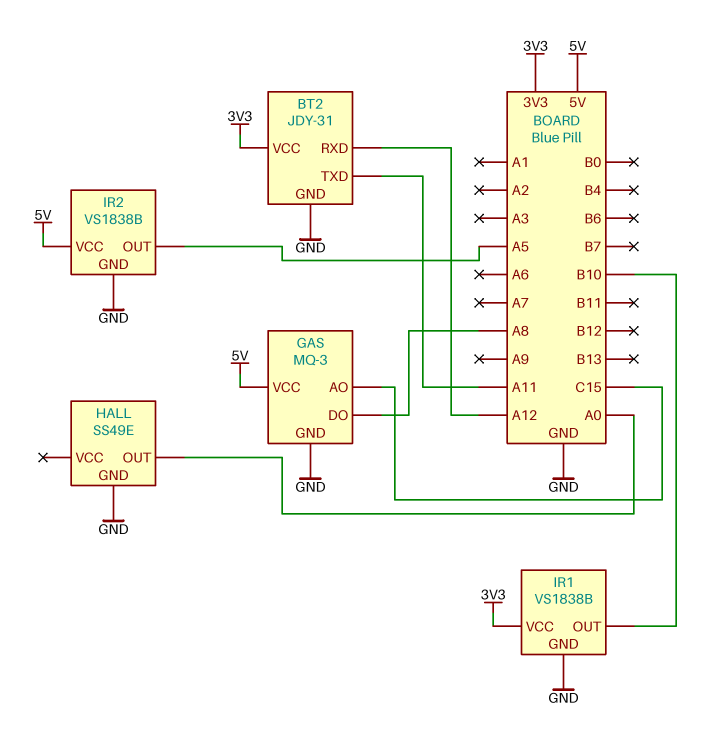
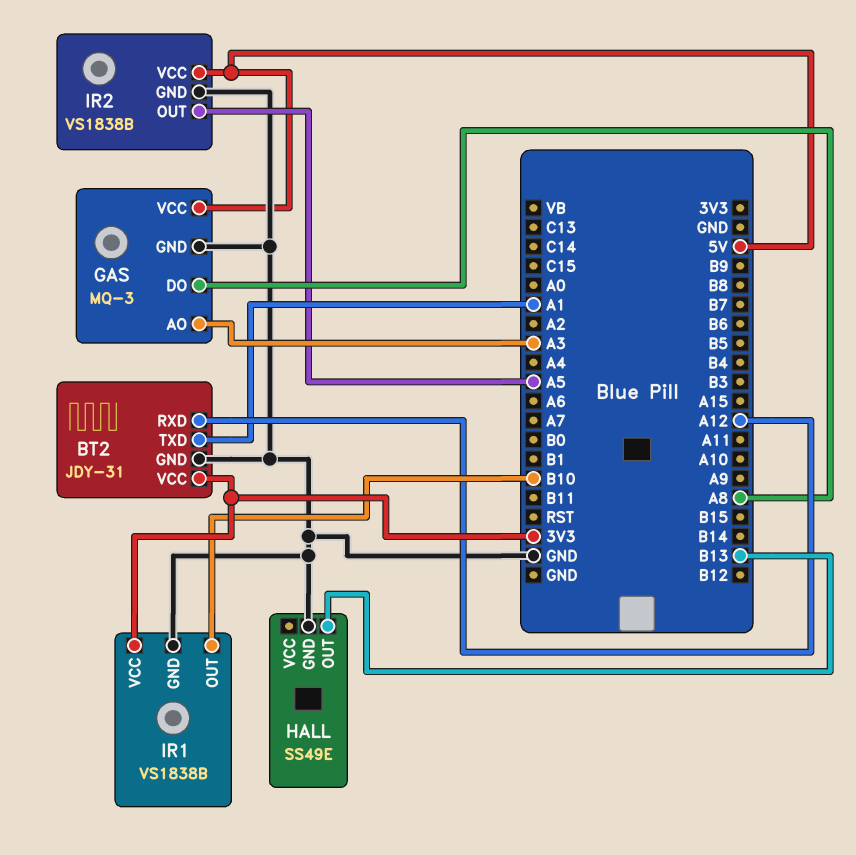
BT2 pin TXD: A11 -> A1
GAS pin AO: C15 -> A3
HALL pin OUT: A0 -> B13

